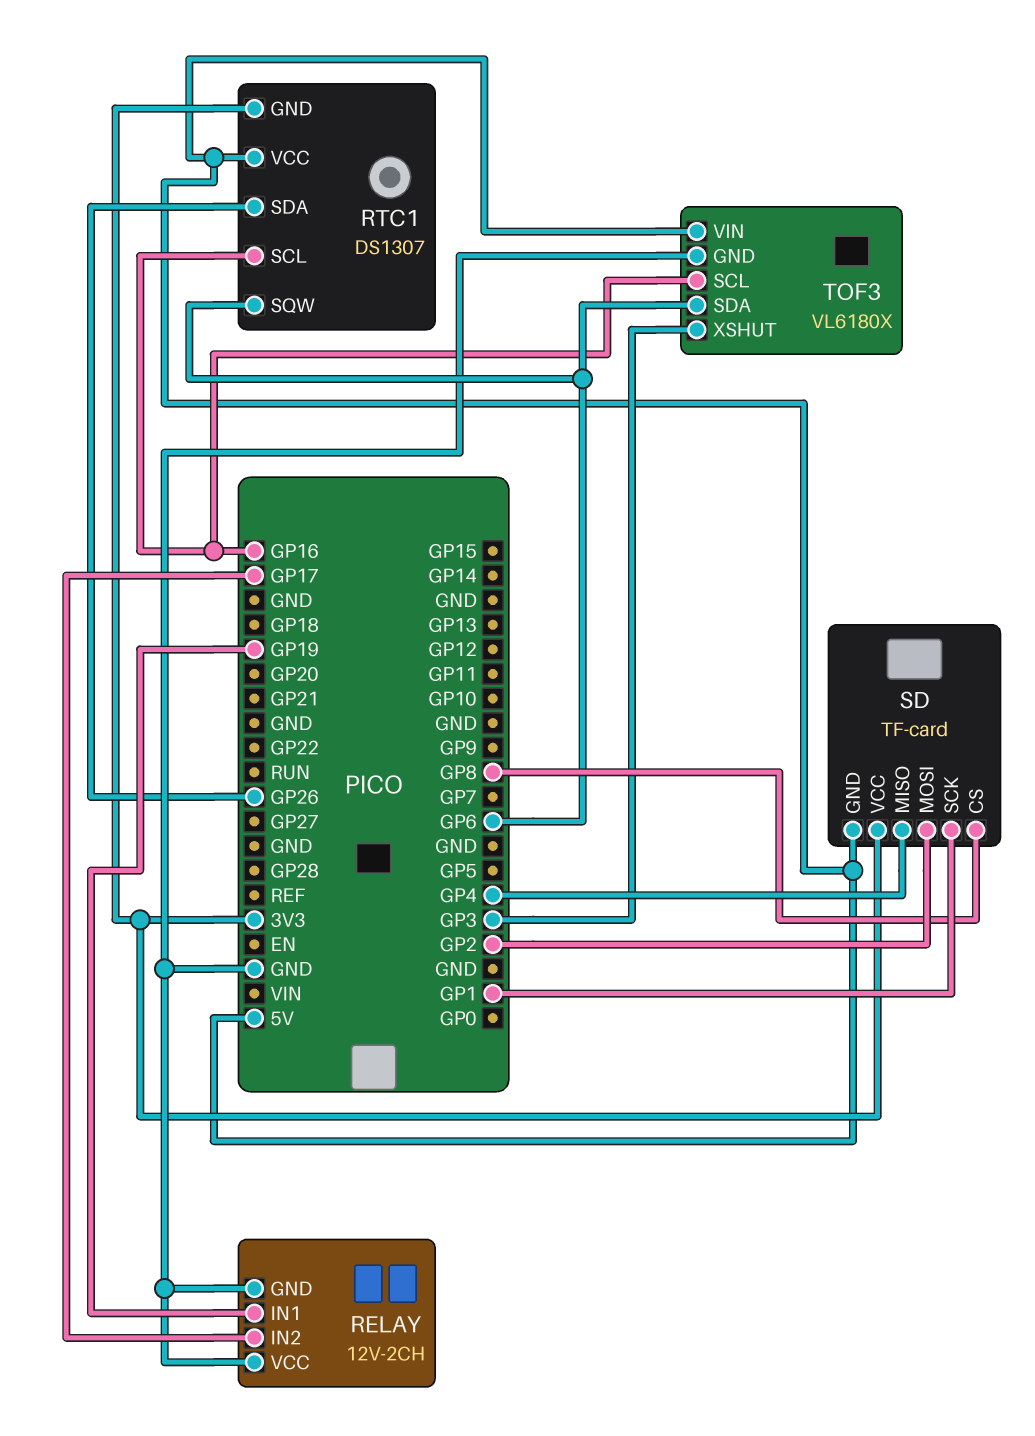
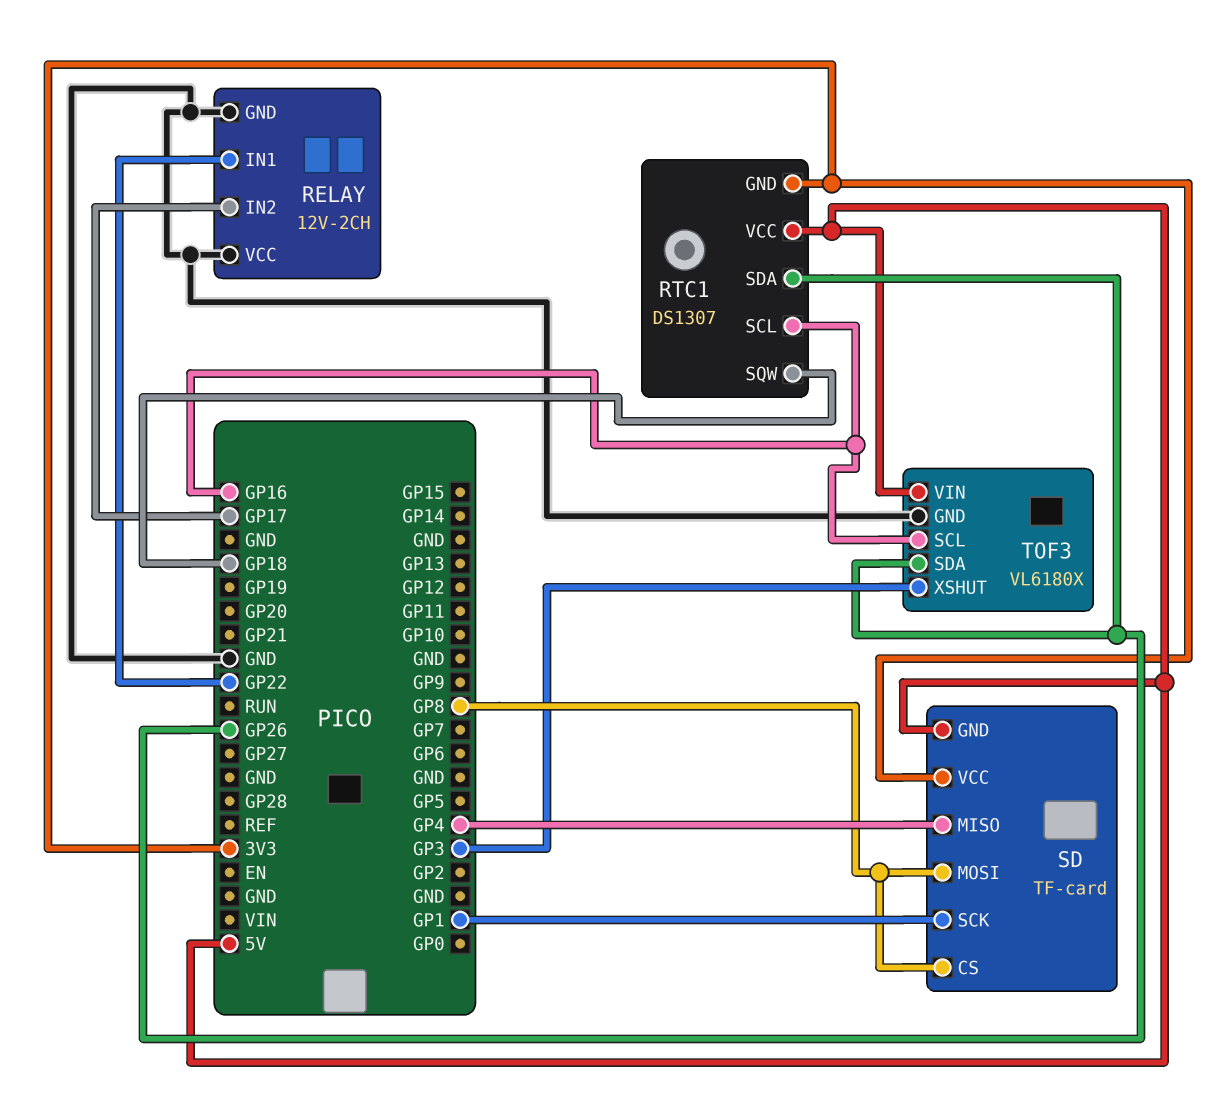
RELAY pin IN1: GP19 -> GP22
RTC1 pin SQW: GP6 -> GP18
SD pin MOSI: GP2 -> GP8
TOF3 pin SDA: GP6 -> GP26

